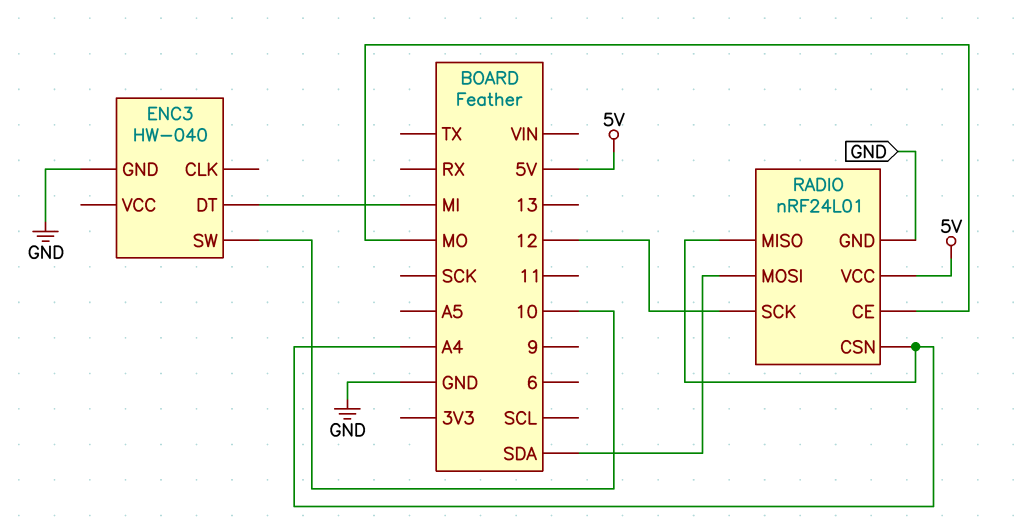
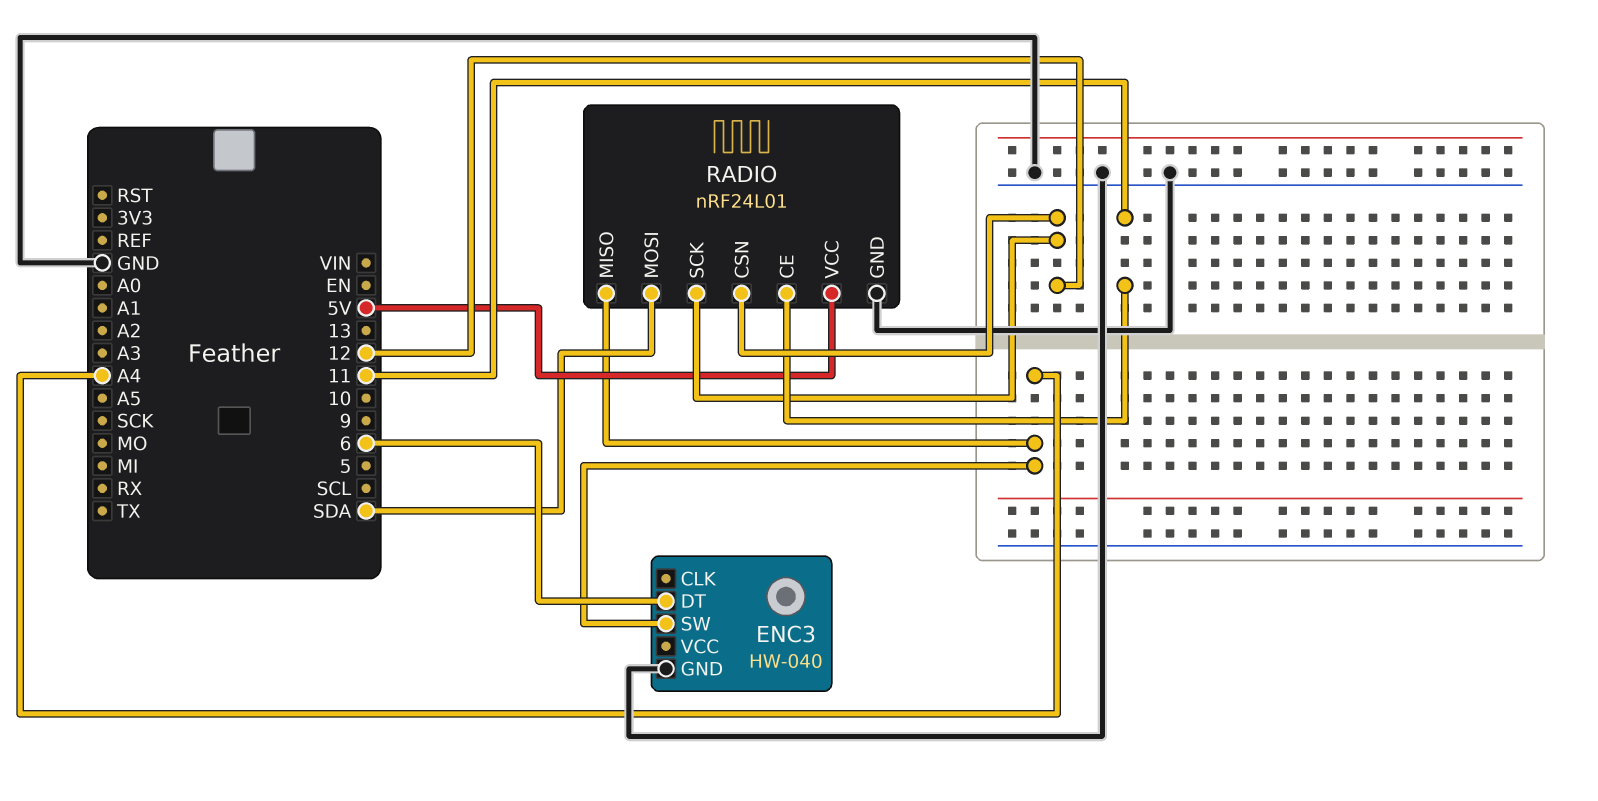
ENC3 pin DT: MI -> 6
ENC3 pin SW: 10 -> A4
RADIO pin CE: MO -> 11
RADIO pin CSN: A4 -> 12

